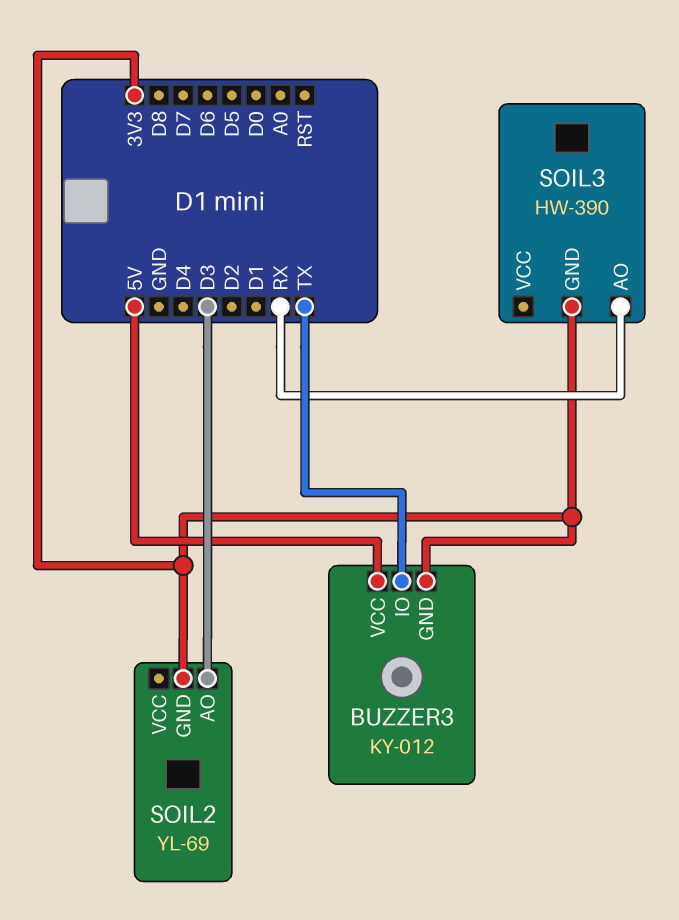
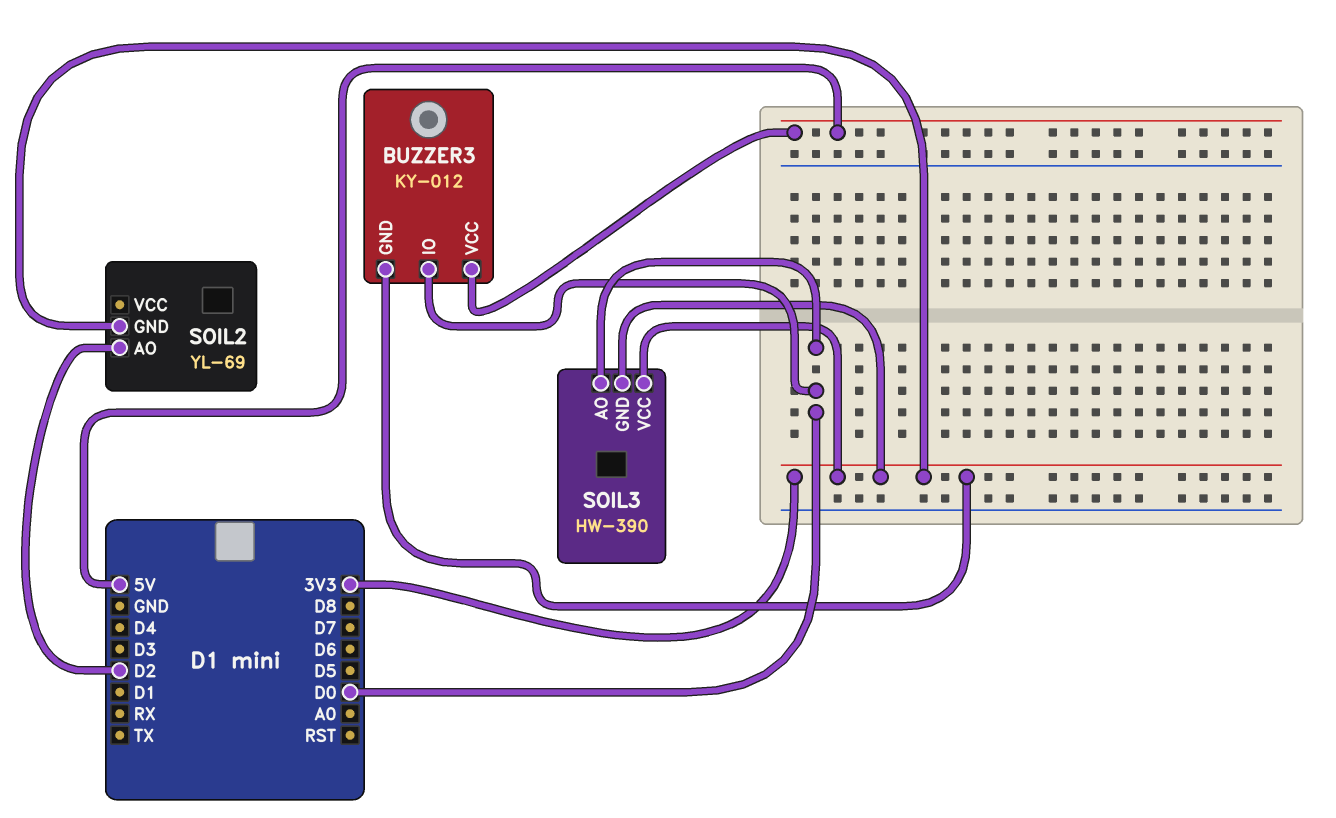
BUZZER3 pin IO: TX -> D0
SOIL2 pin AO: D3 -> D2
SOIL3 pin AO: RX -> D0
SOIL3 pin VCC: none -> 3V3

